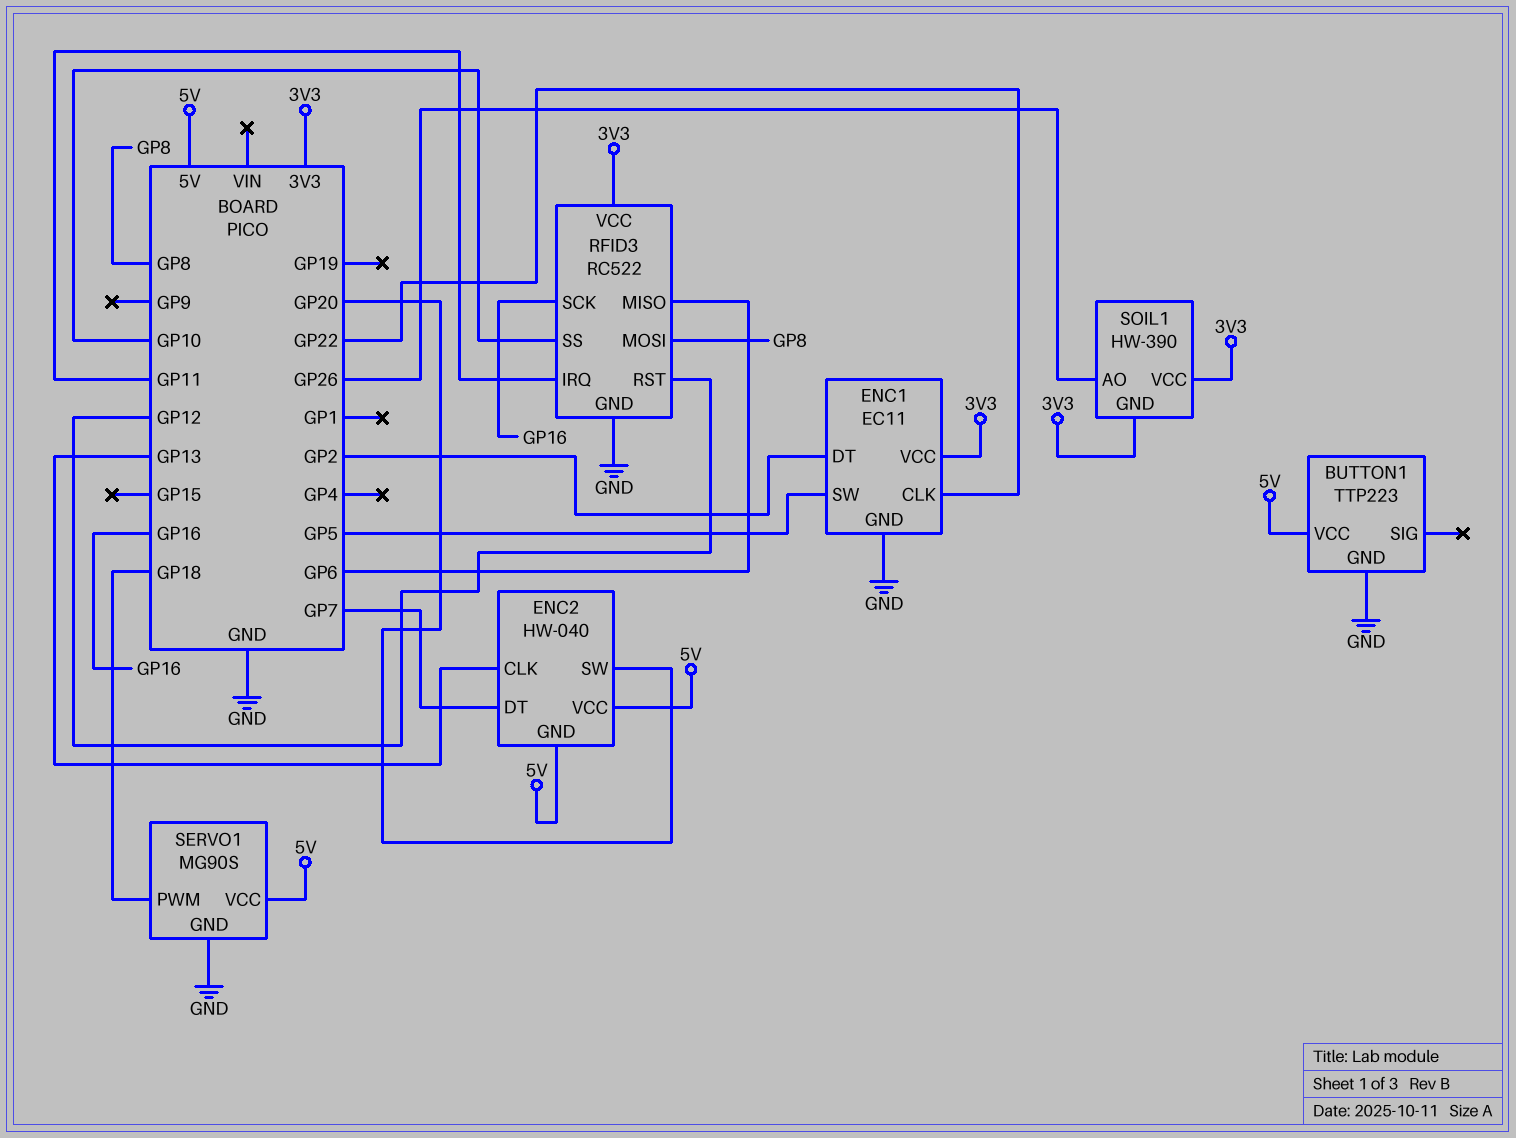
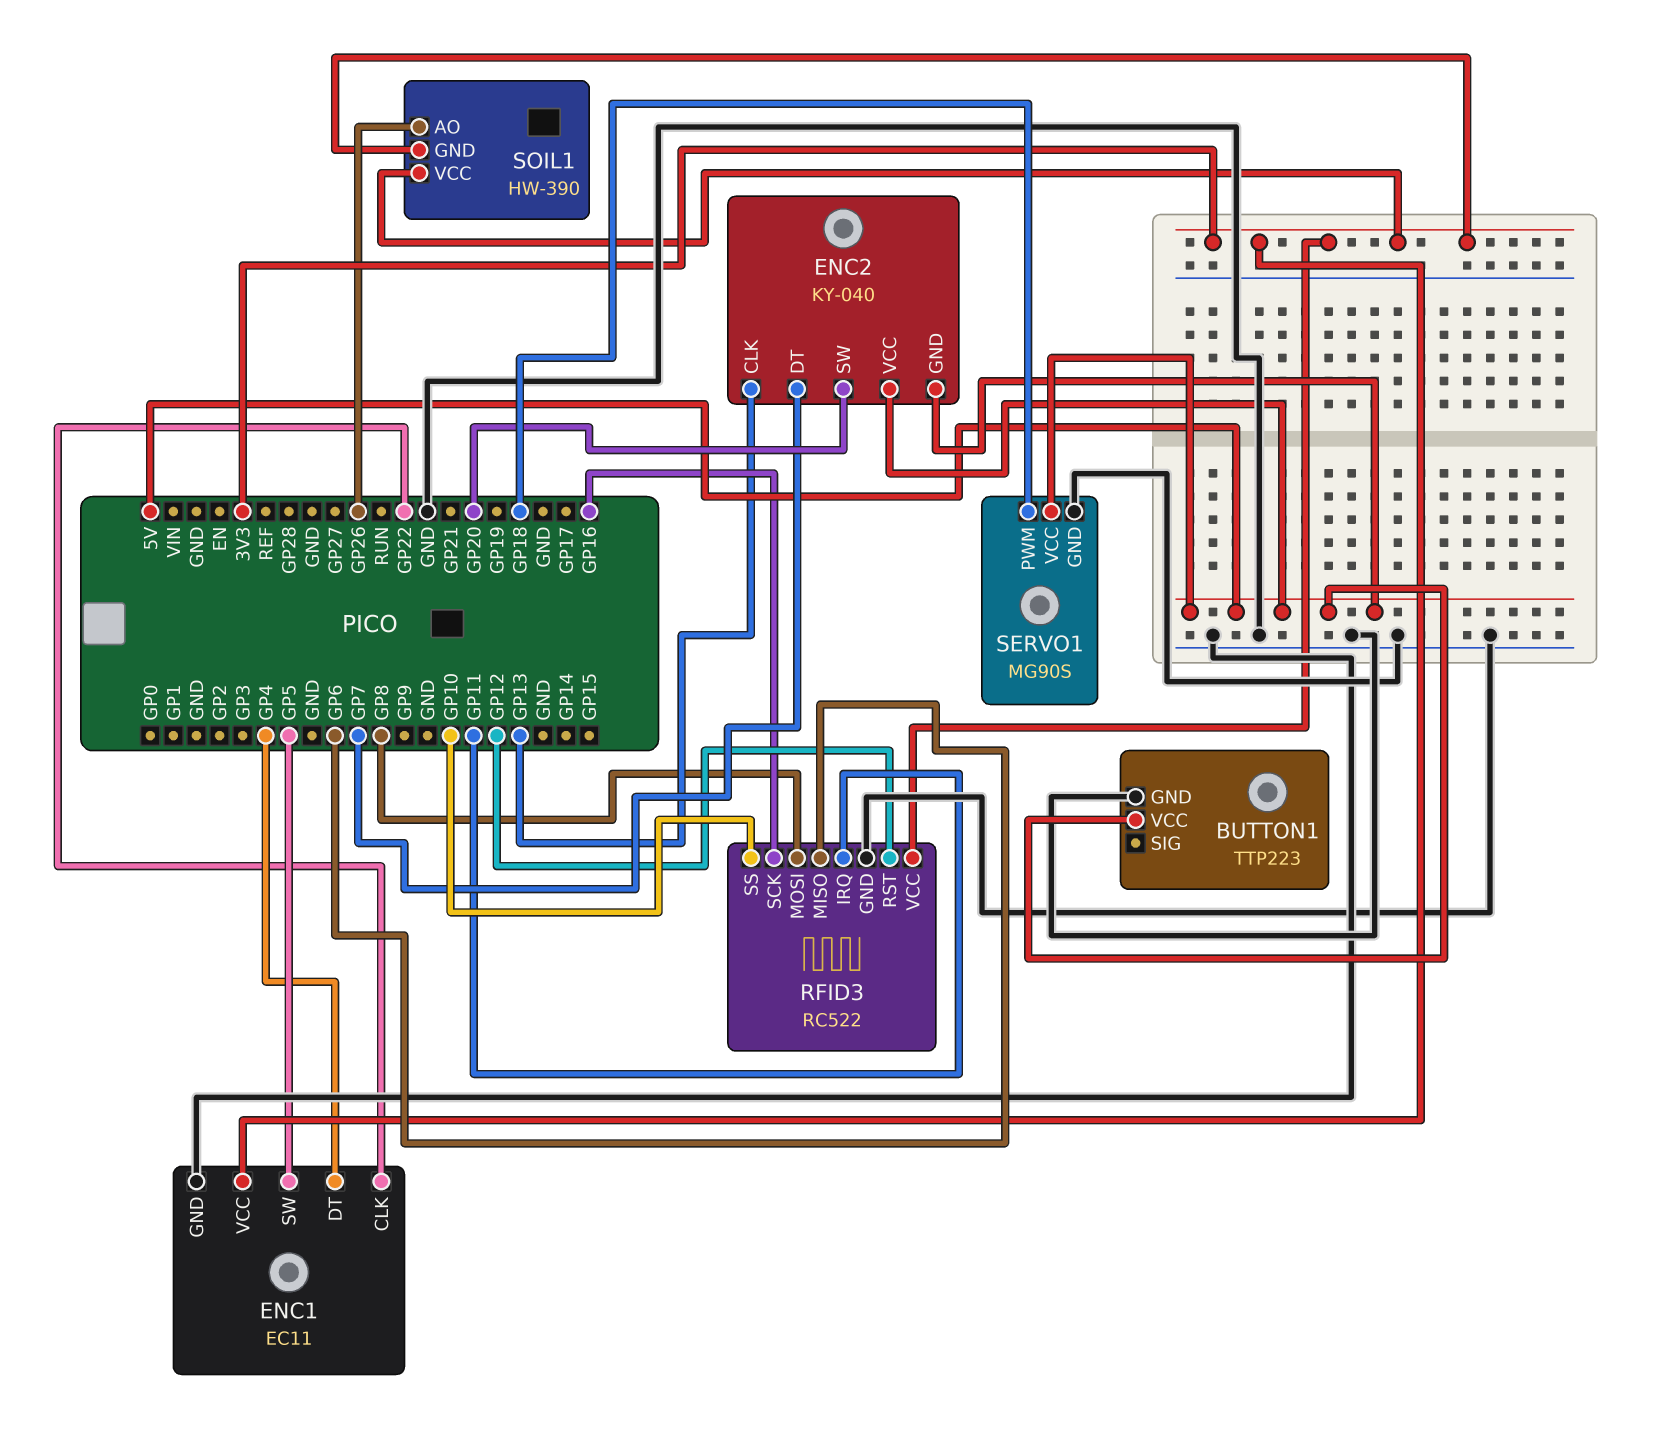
ENC1 pin DT: GP2 -> GP4
ENC2: HW-040 -> KY-040

